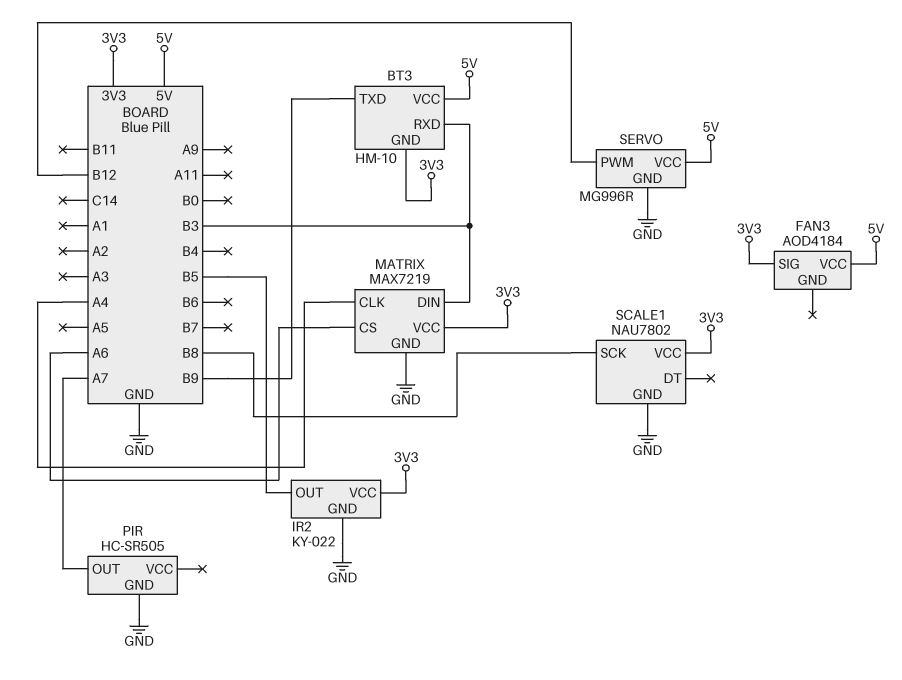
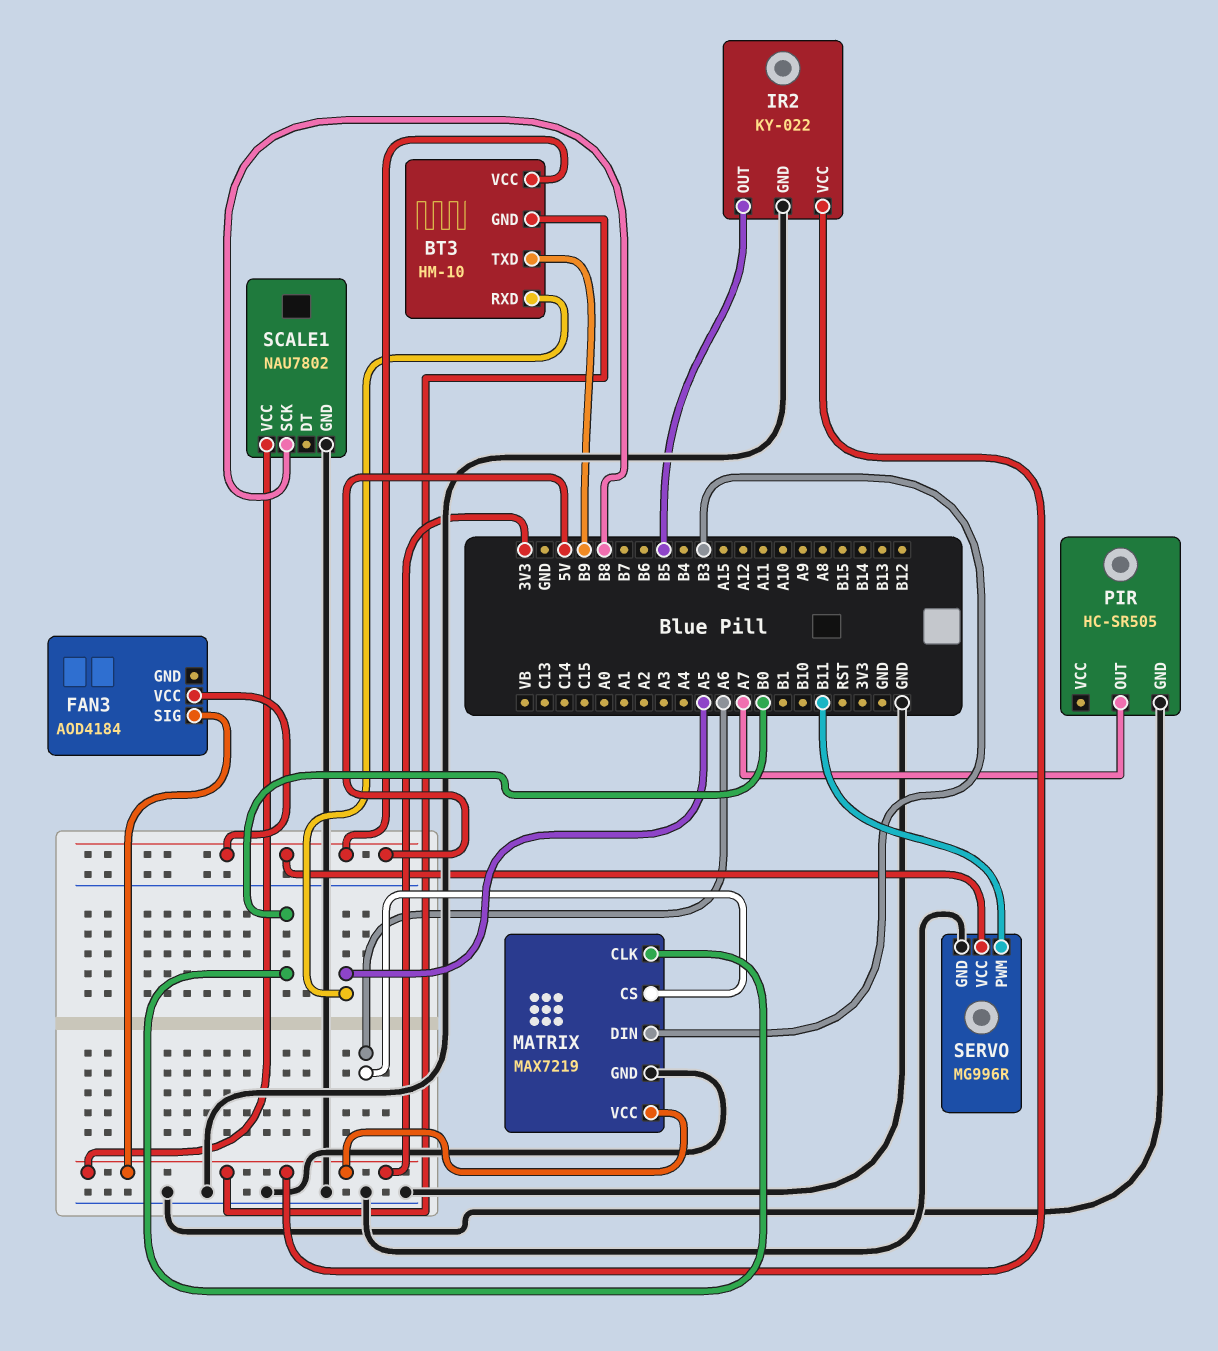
BT3 pin RXD: B3 -> A5
MATRIX pin CLK: A4 -> B0
SERVO pin PWM: B12 -> B11

